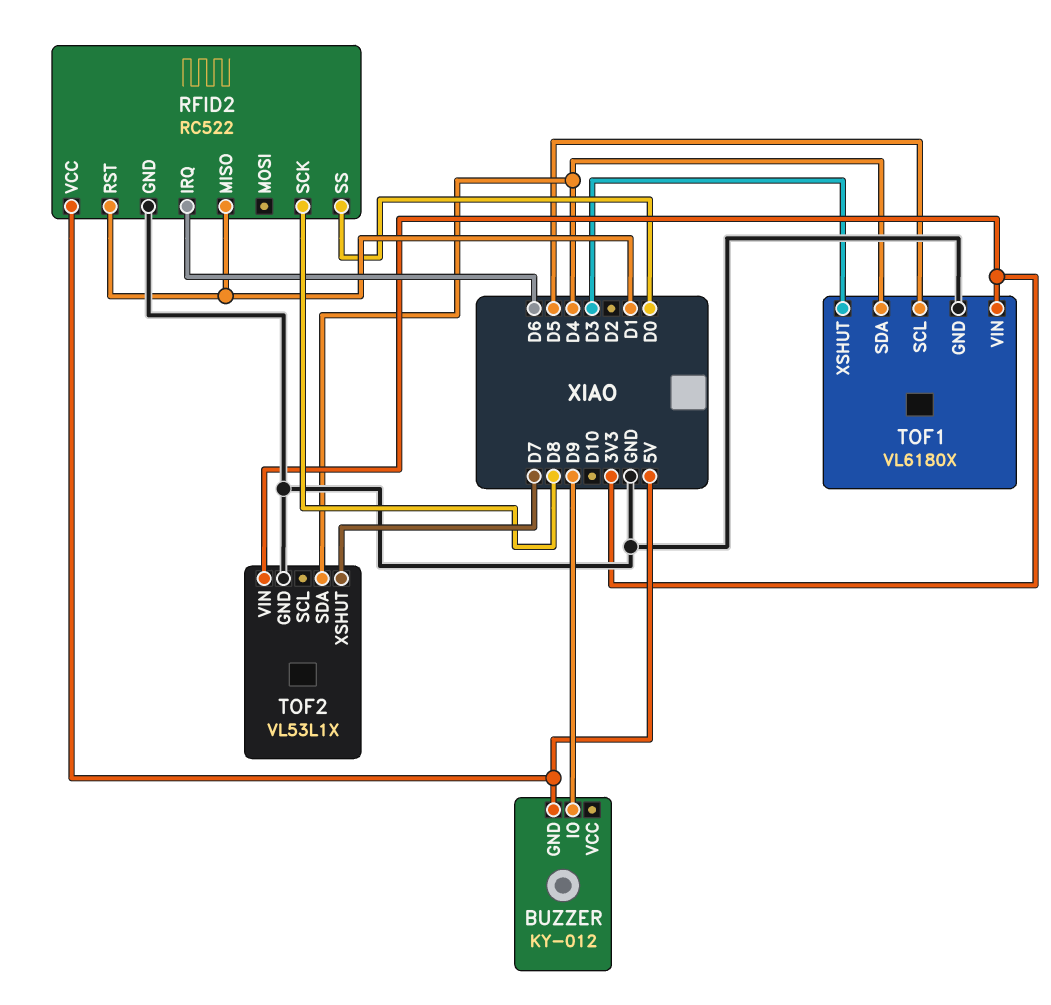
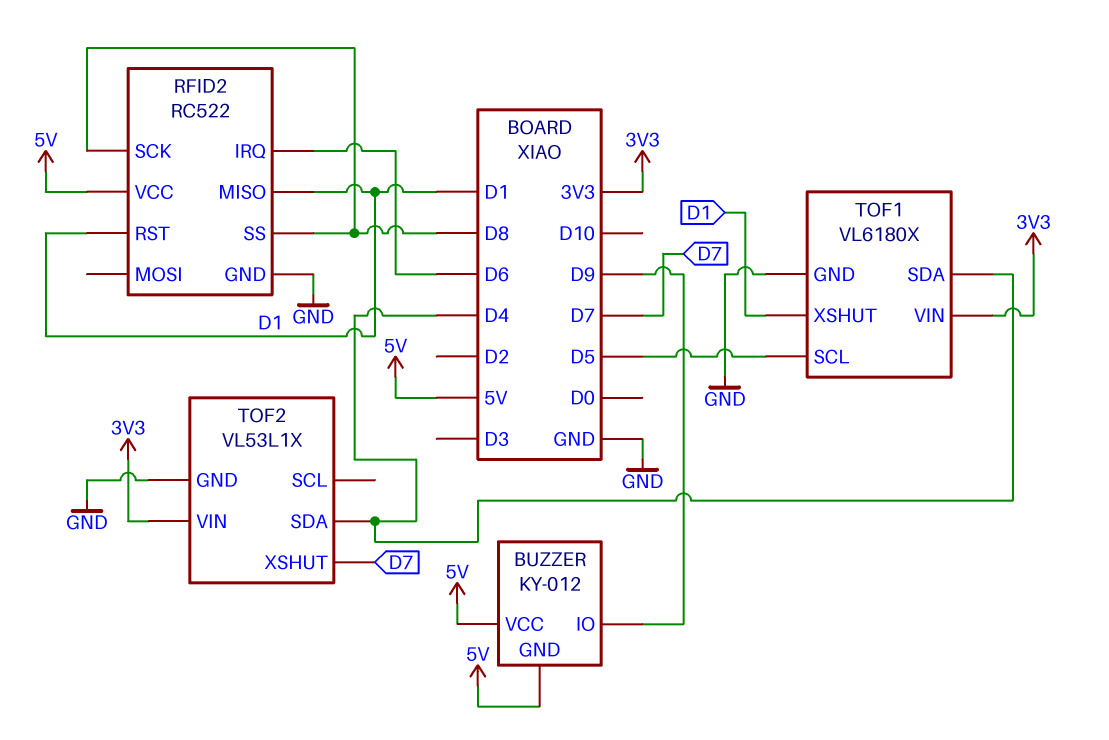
BUZZER pin VCC: none -> 5V
RFID2 pin SS: D0 -> D8
TOF1 pin XSHUT: D3 -> D1

